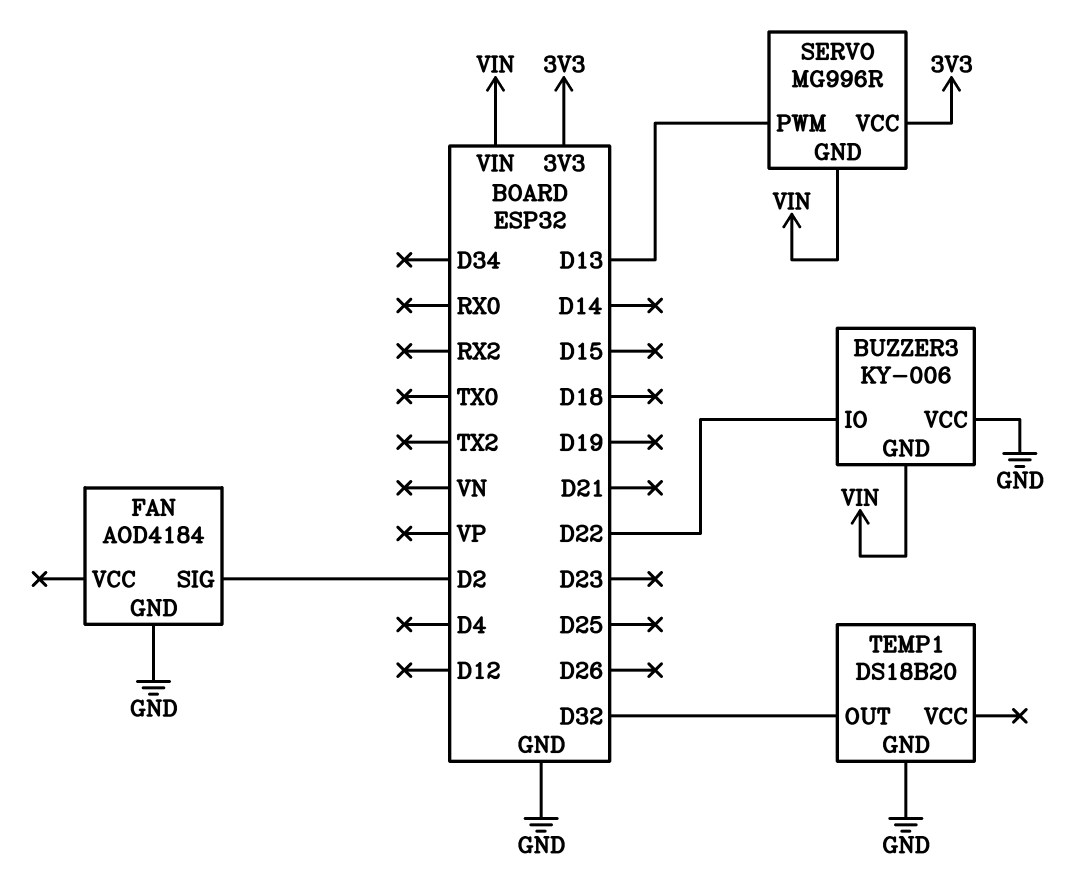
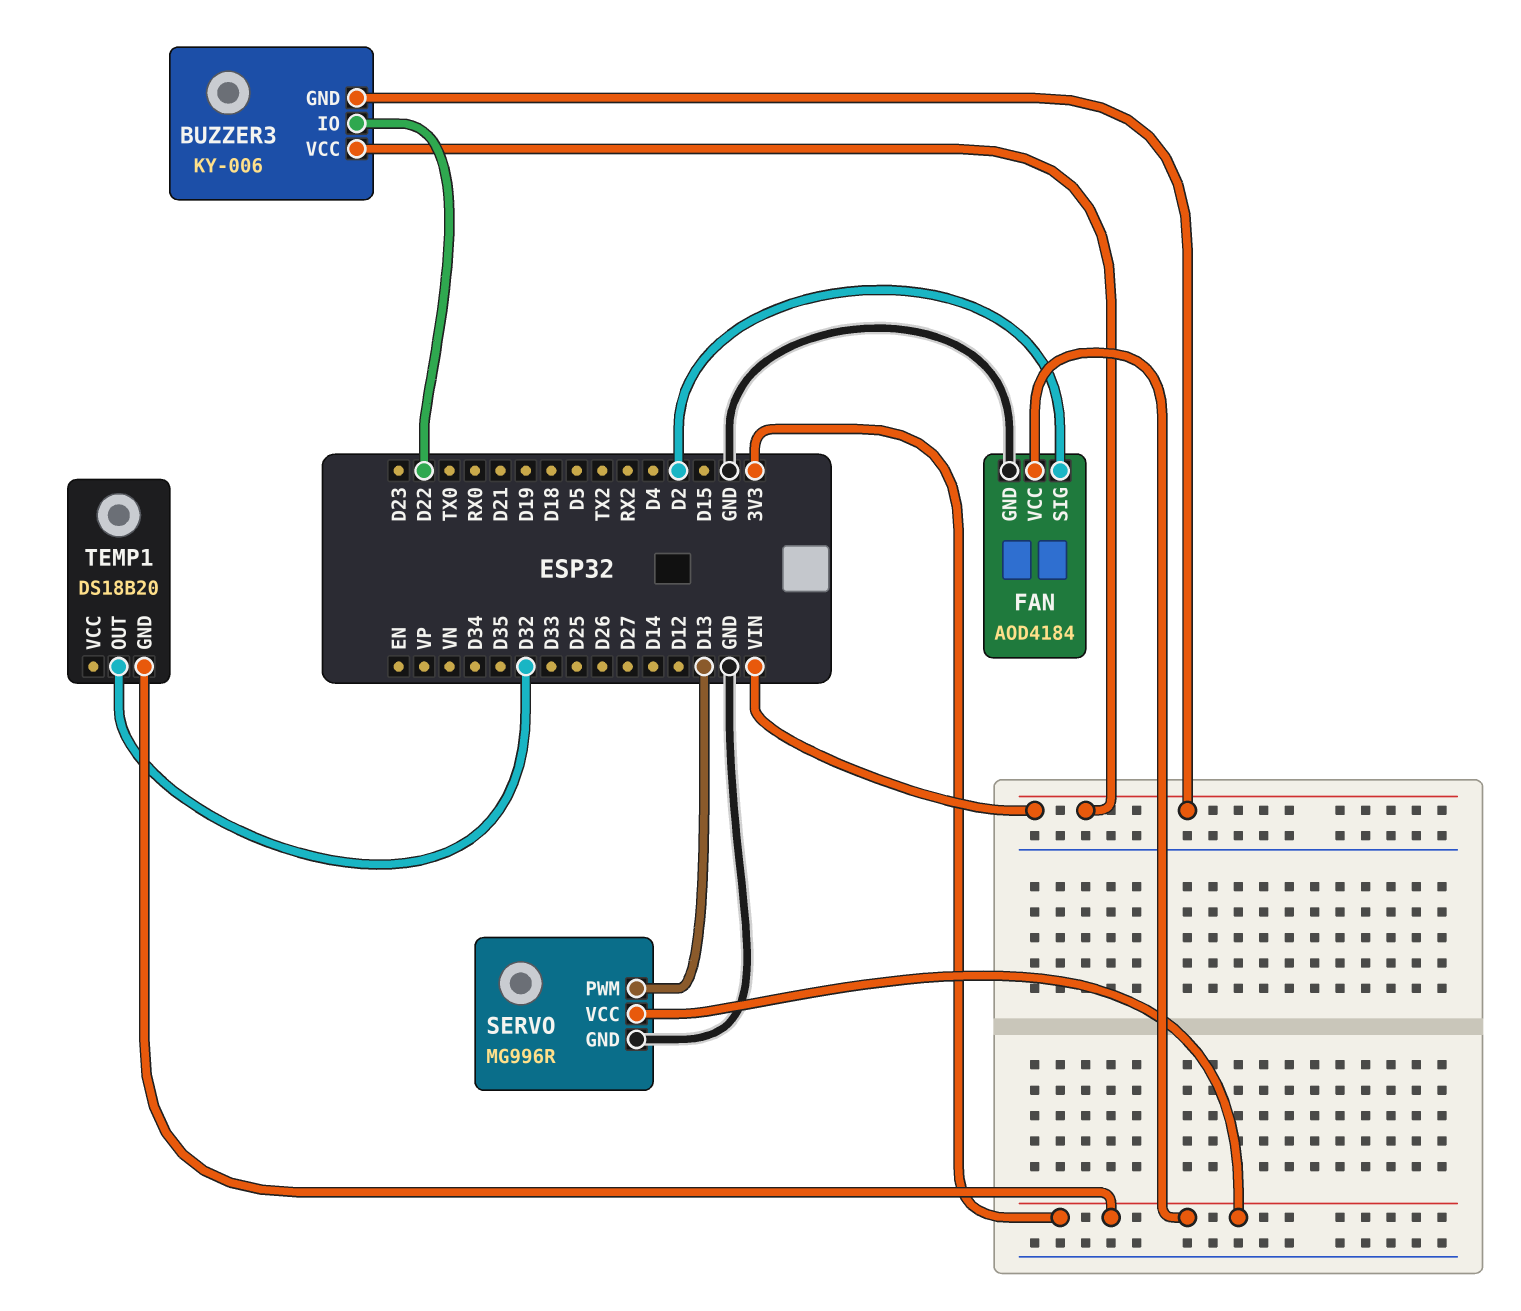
BUZZER3 pin VCC: GND -> VIN
FAN pin VCC: none -> 3V3
SERVO pin GND: VIN -> GND
TEMP1 pin GND: GND -> 3V3

